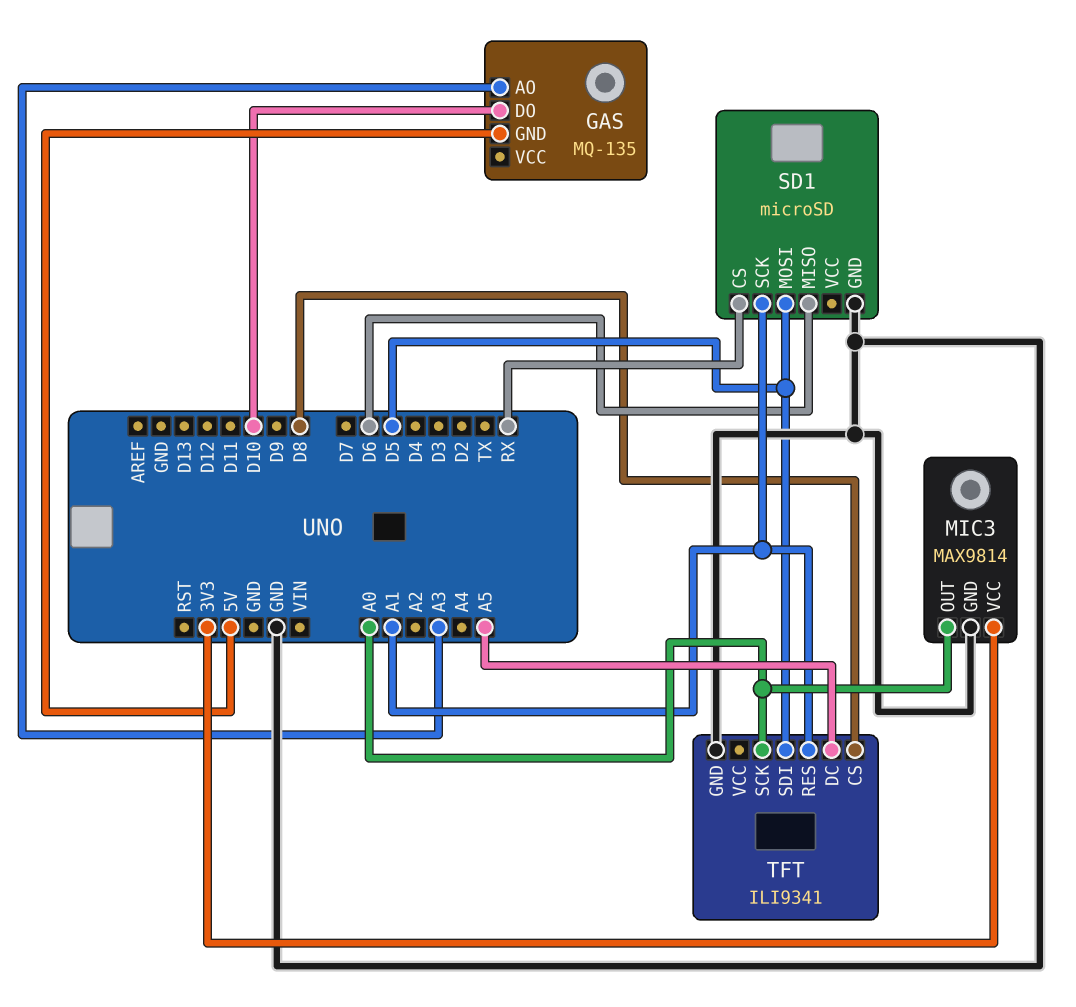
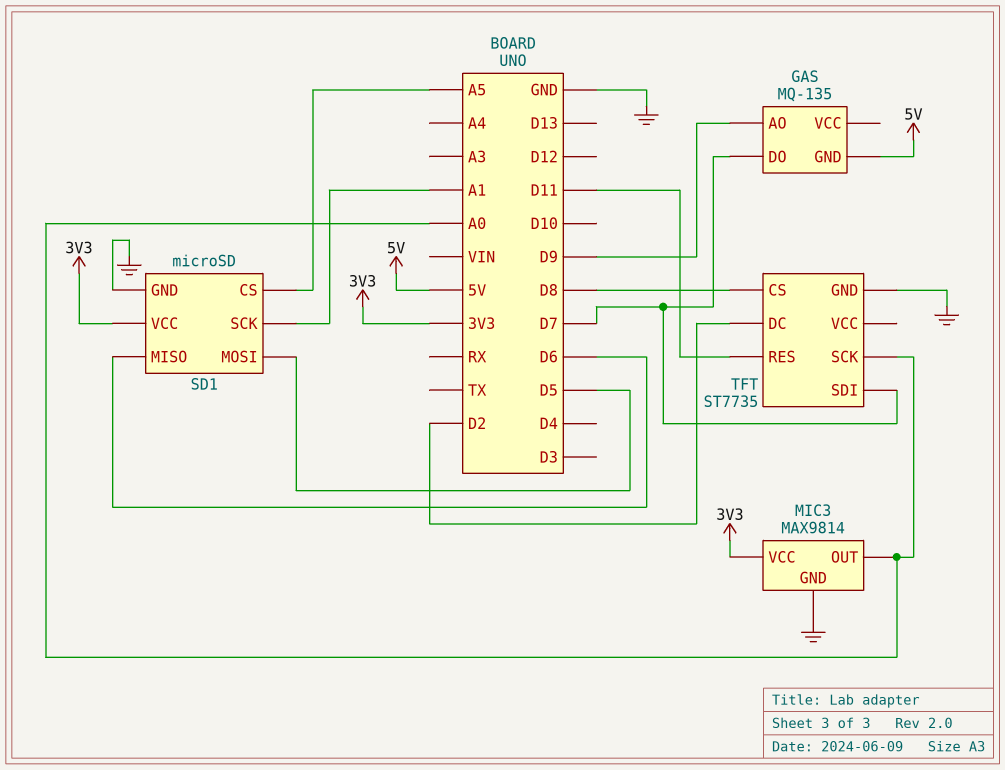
GAS pin AO: A3 -> D9
GAS pin DO: D10 -> D7
SD1 pin CS: RX -> A5
SD1 pin VCC: none -> 3V3
TFT: ILI9341 -> ST7735
TFT pin DC: A5 -> D2
TFT pin RES: A1 -> D11
TFT pin SDI: D5 -> D7

